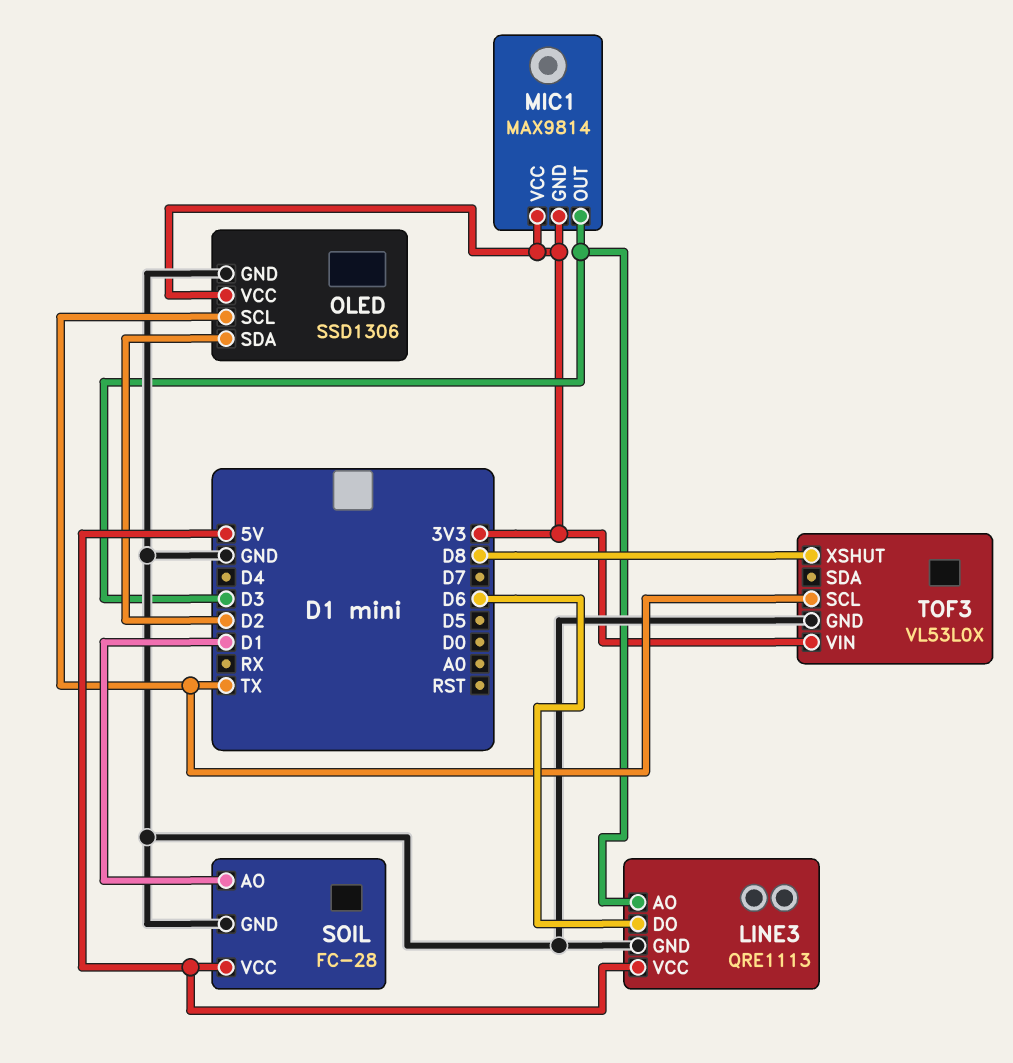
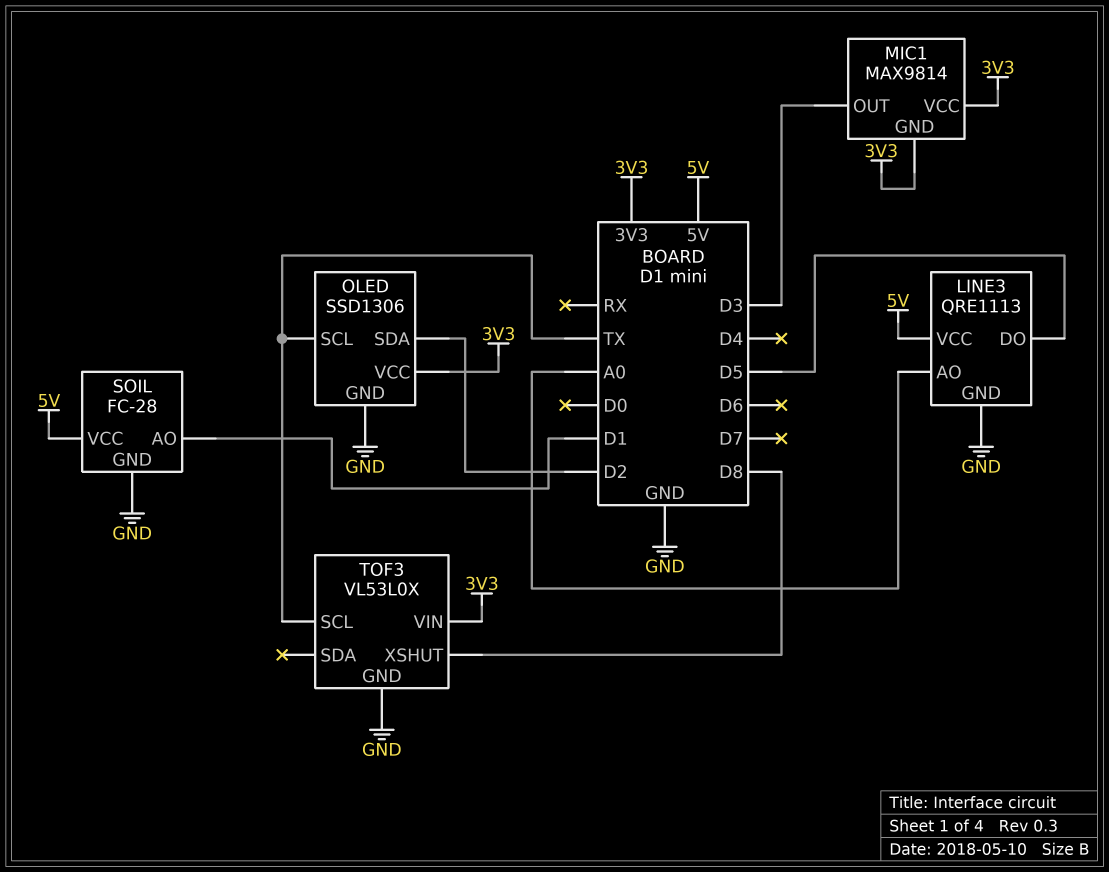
LINE3 pin AO: D3 -> A0
LINE3 pin DO: D6 -> D5

